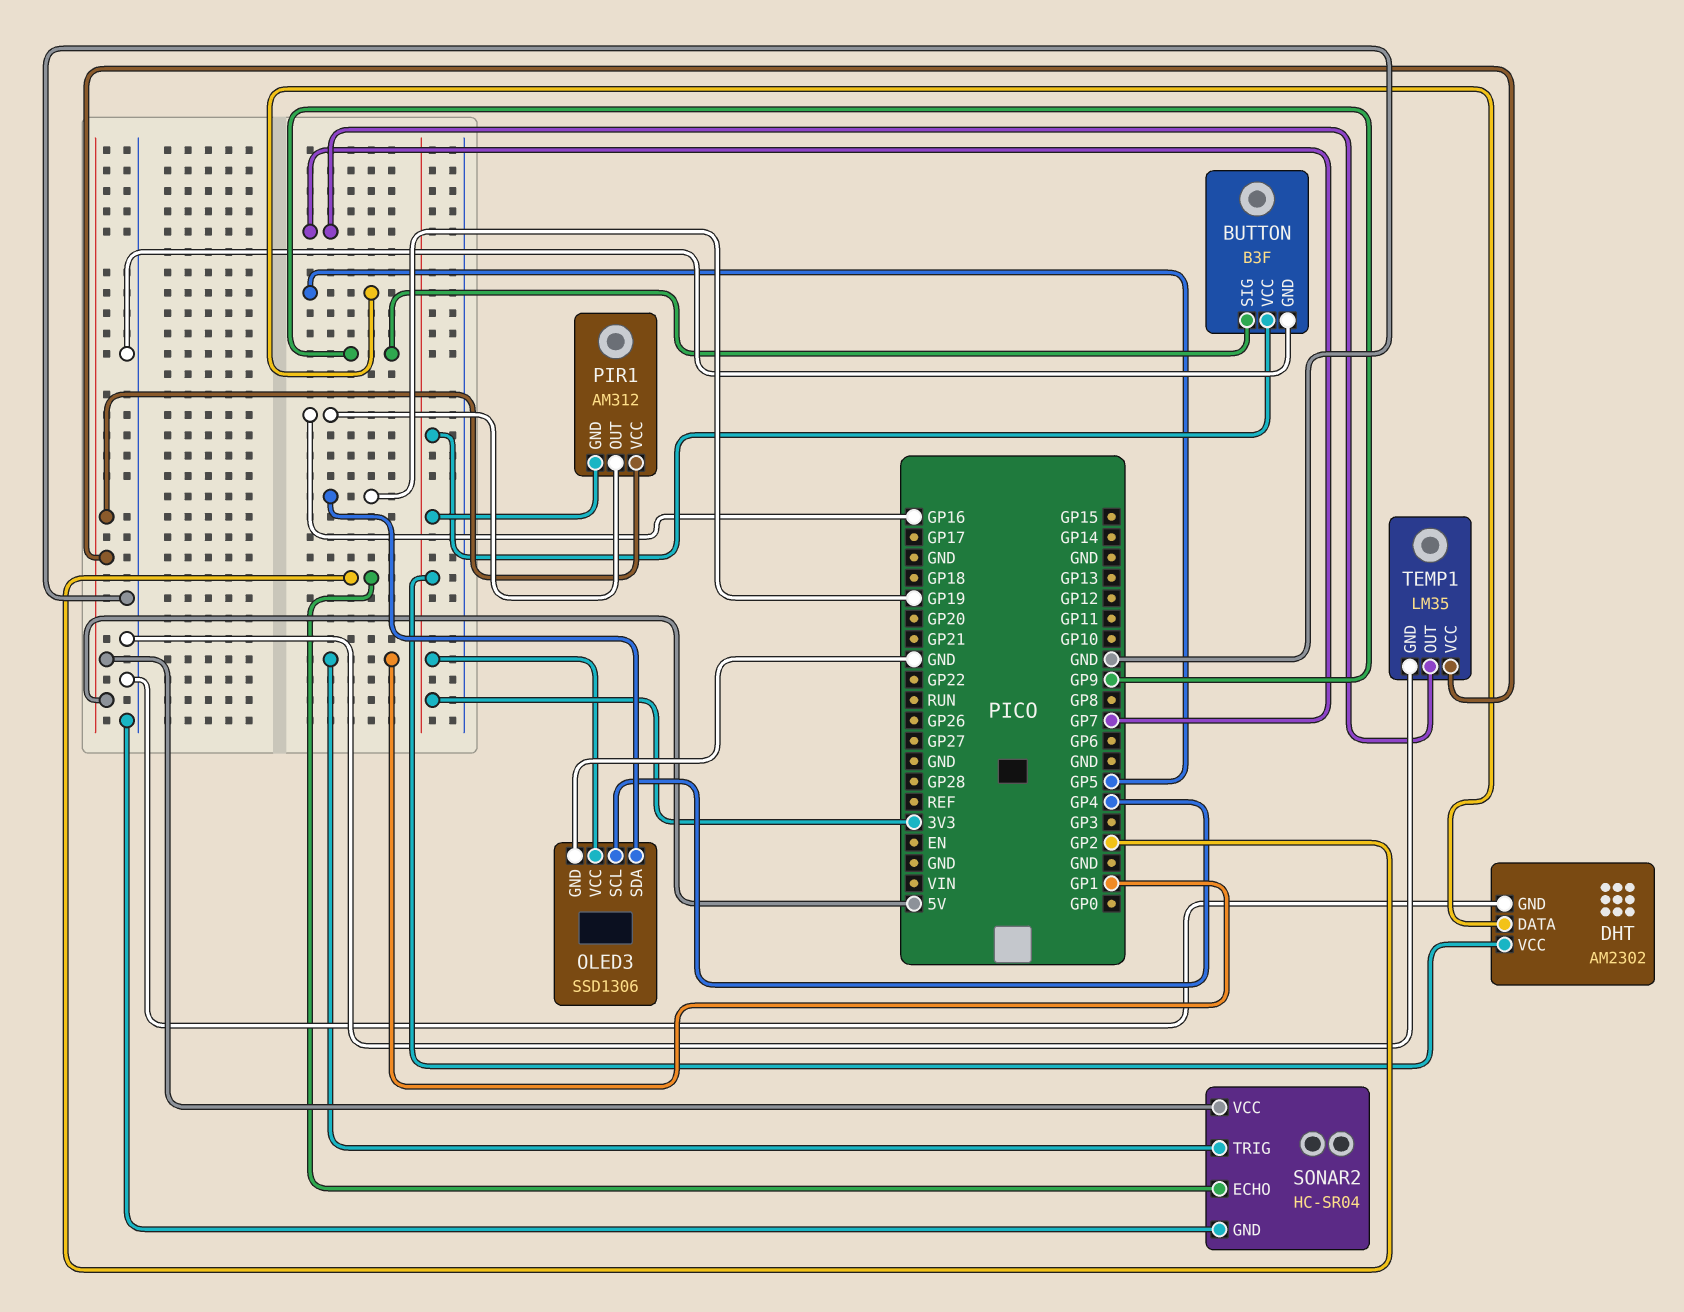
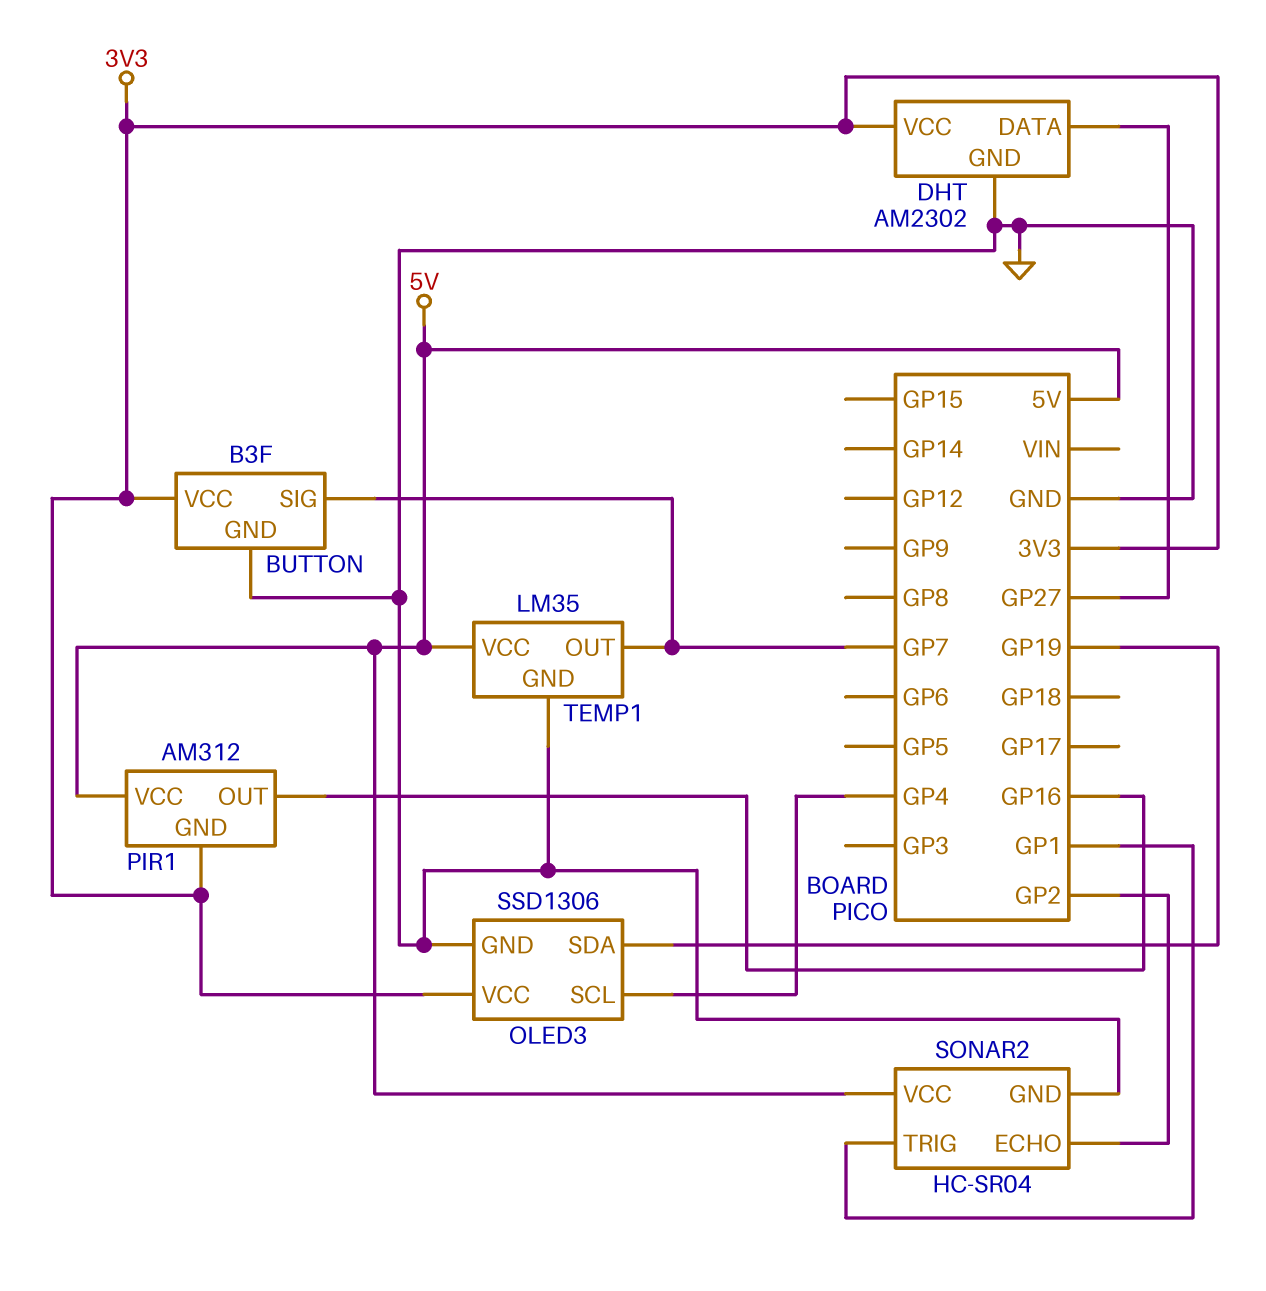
BUTTON pin SIG: GP9 -> GP7
DHT pin DATA: GP5 -> GP27

